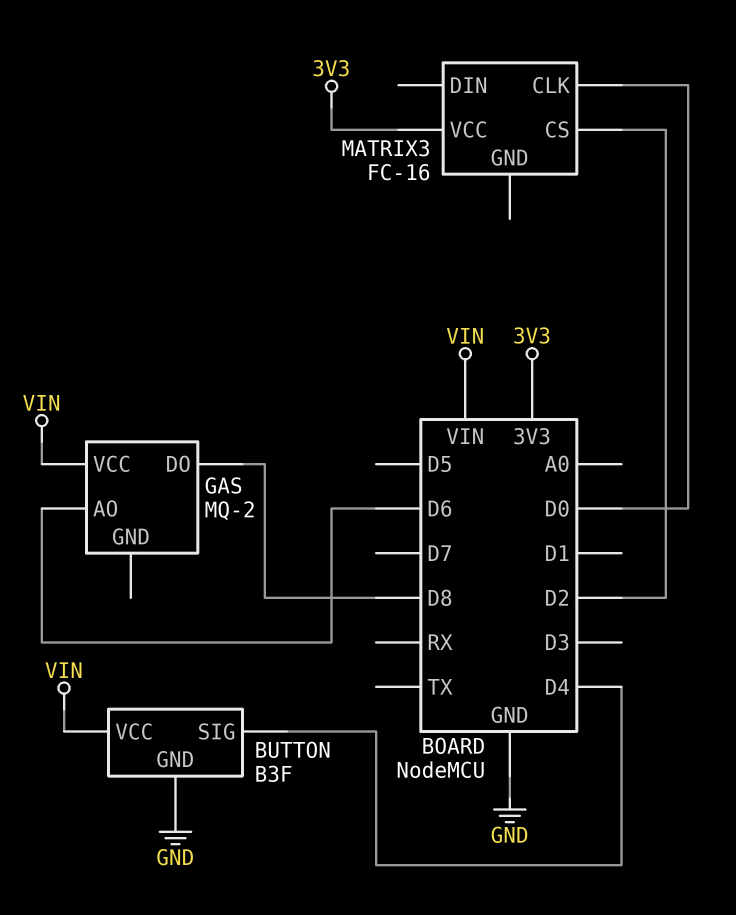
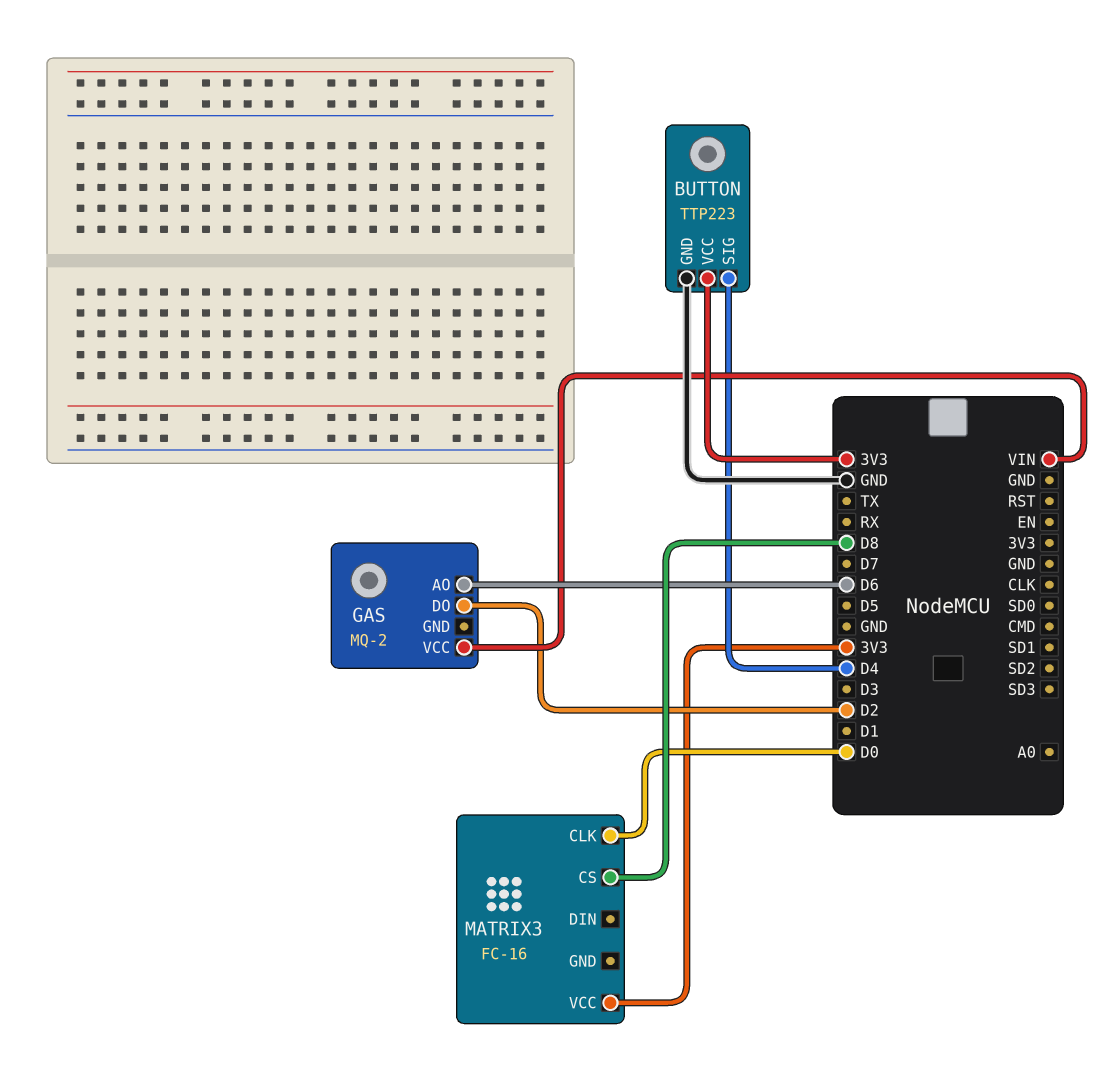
BUTTON: B3F -> TTP223
BUTTON pin VCC: VIN -> 3V3
GAS pin DO: D8 -> D2
MATRIX3 pin CS: D2 -> D8

